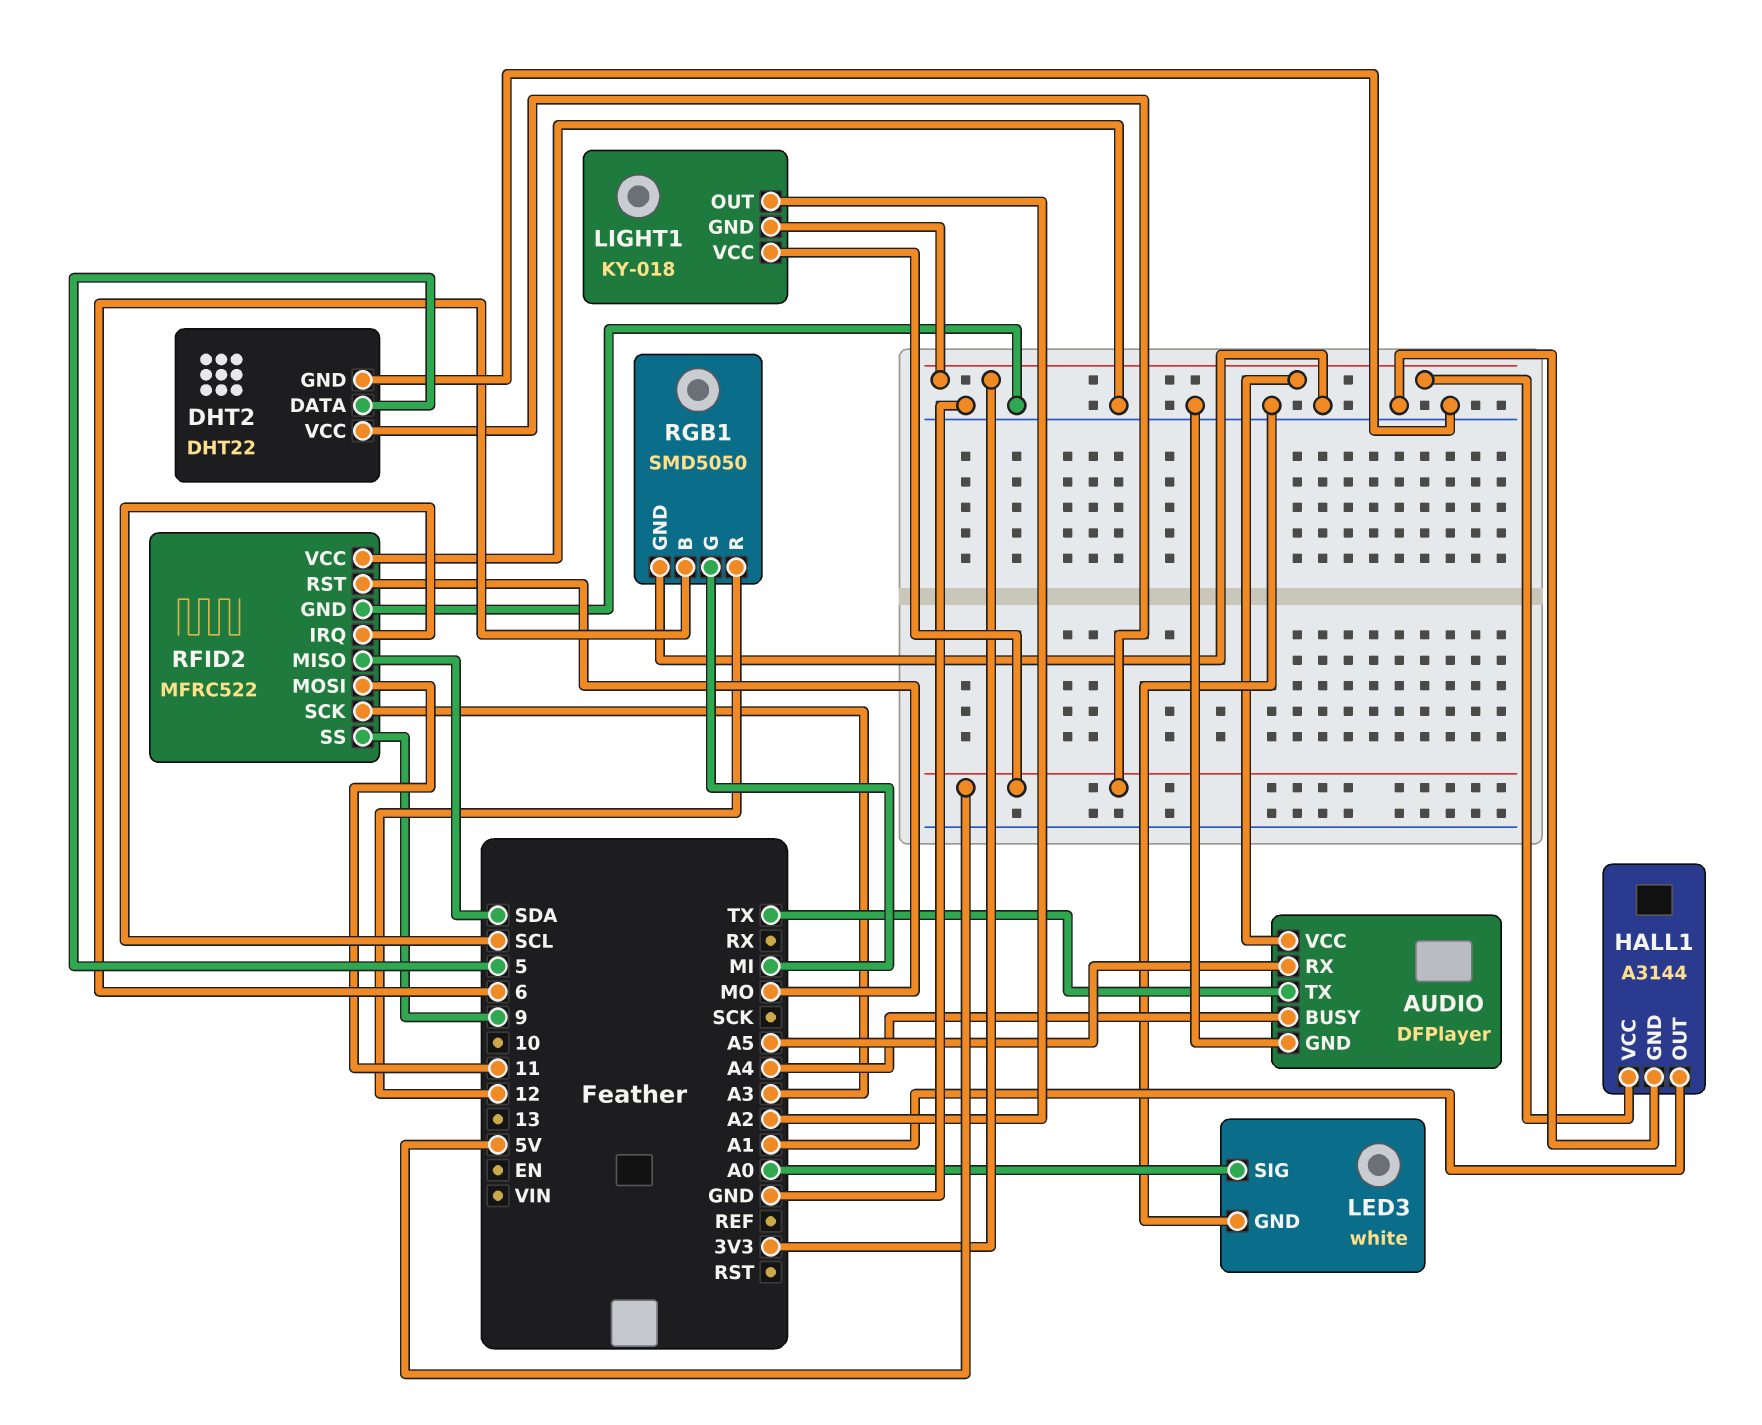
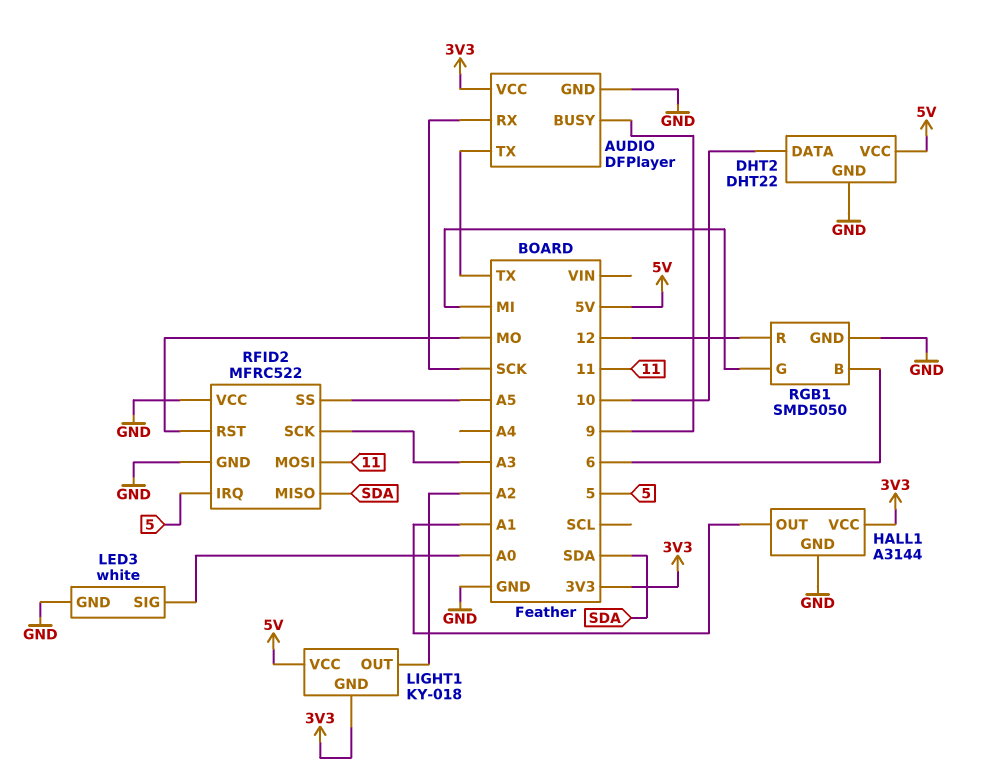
AUDIO pin BUSY: A4 -> 9
AUDIO pin RX: A5 -> SCK
DHT2 pin DATA: 5 -> 10
RFID2 pin IRQ: SCL -> 5
RFID2 pin SS: 9 -> A5

